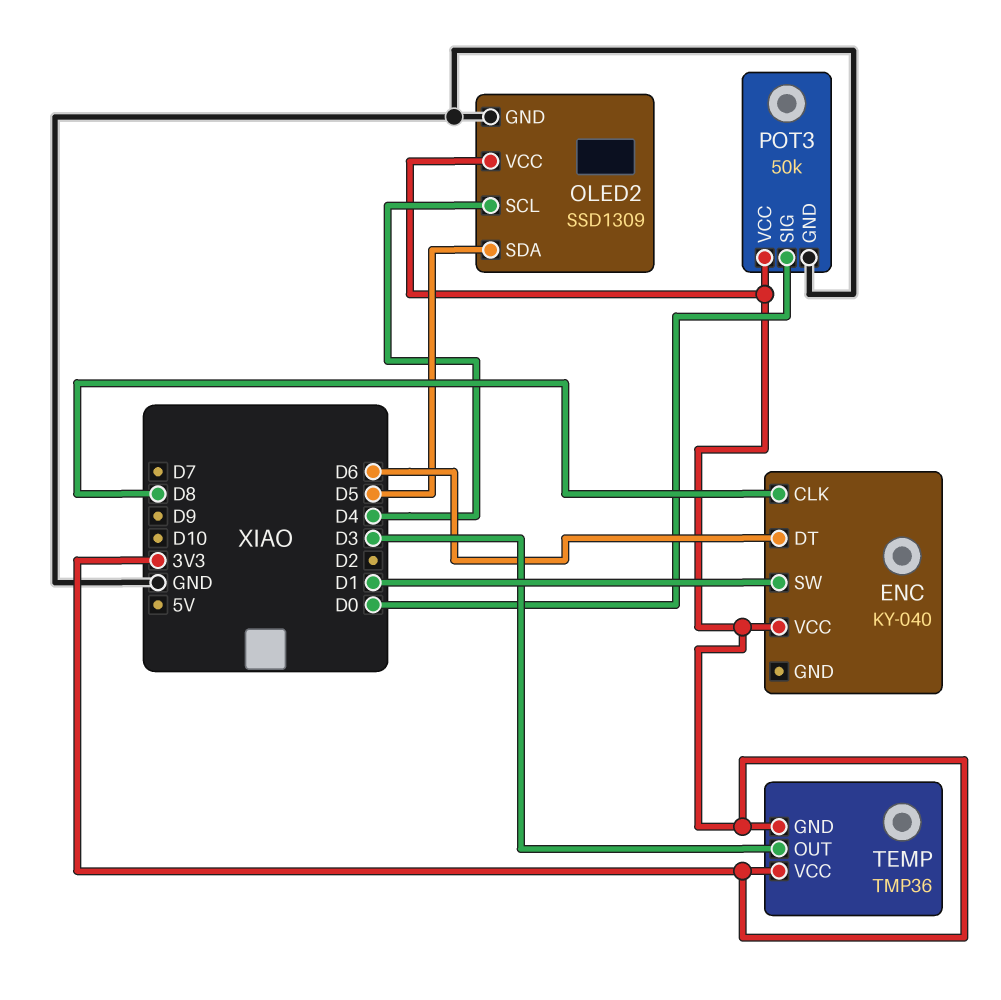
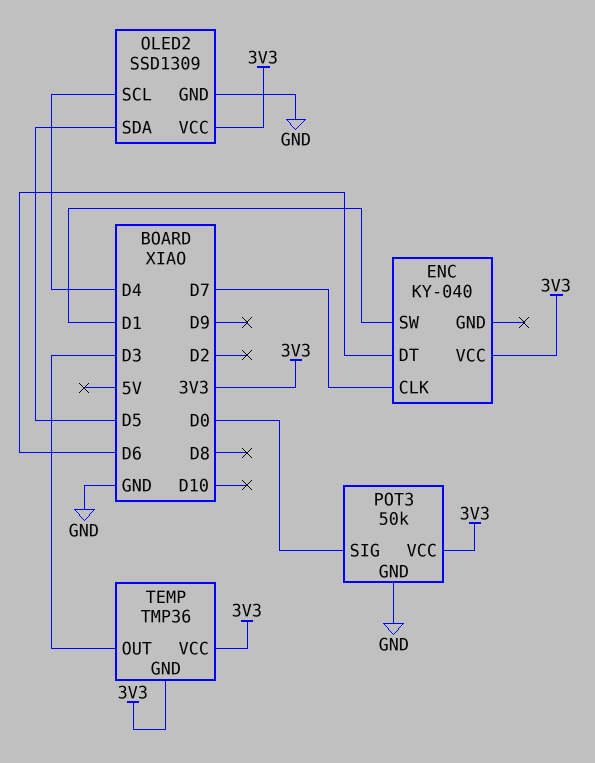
ENC pin CLK: D8 -> D7

